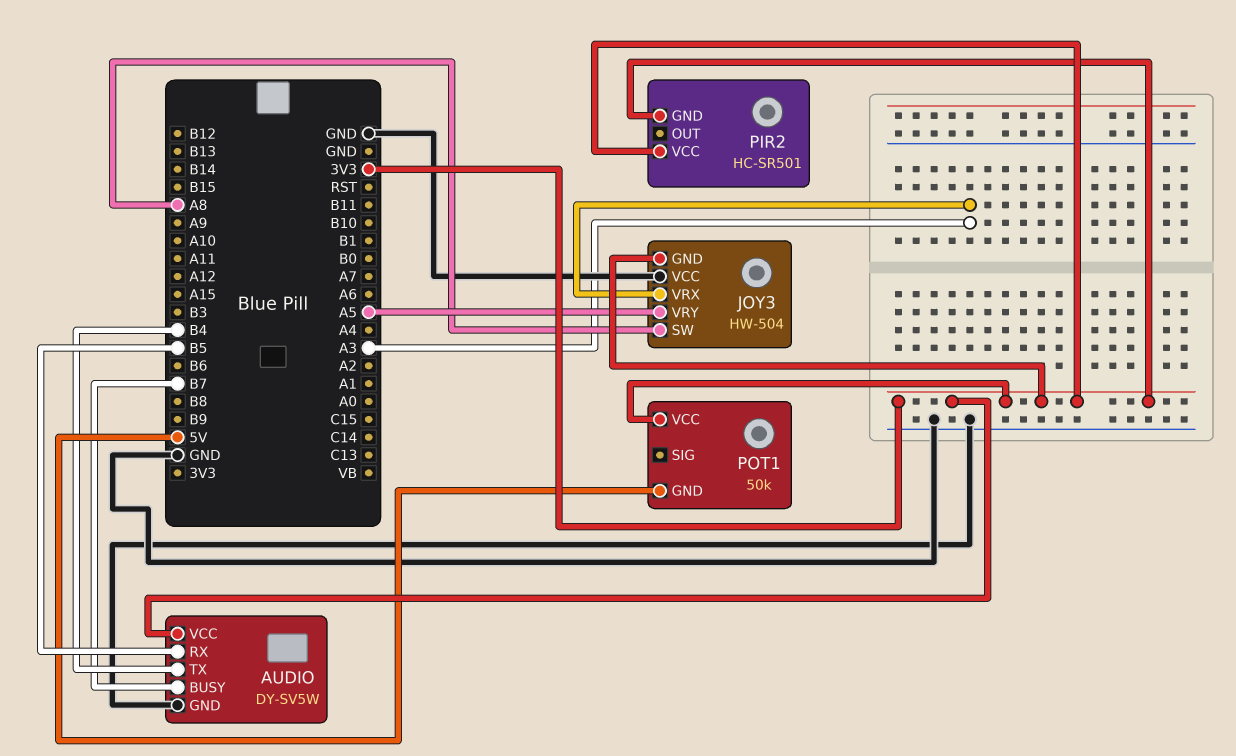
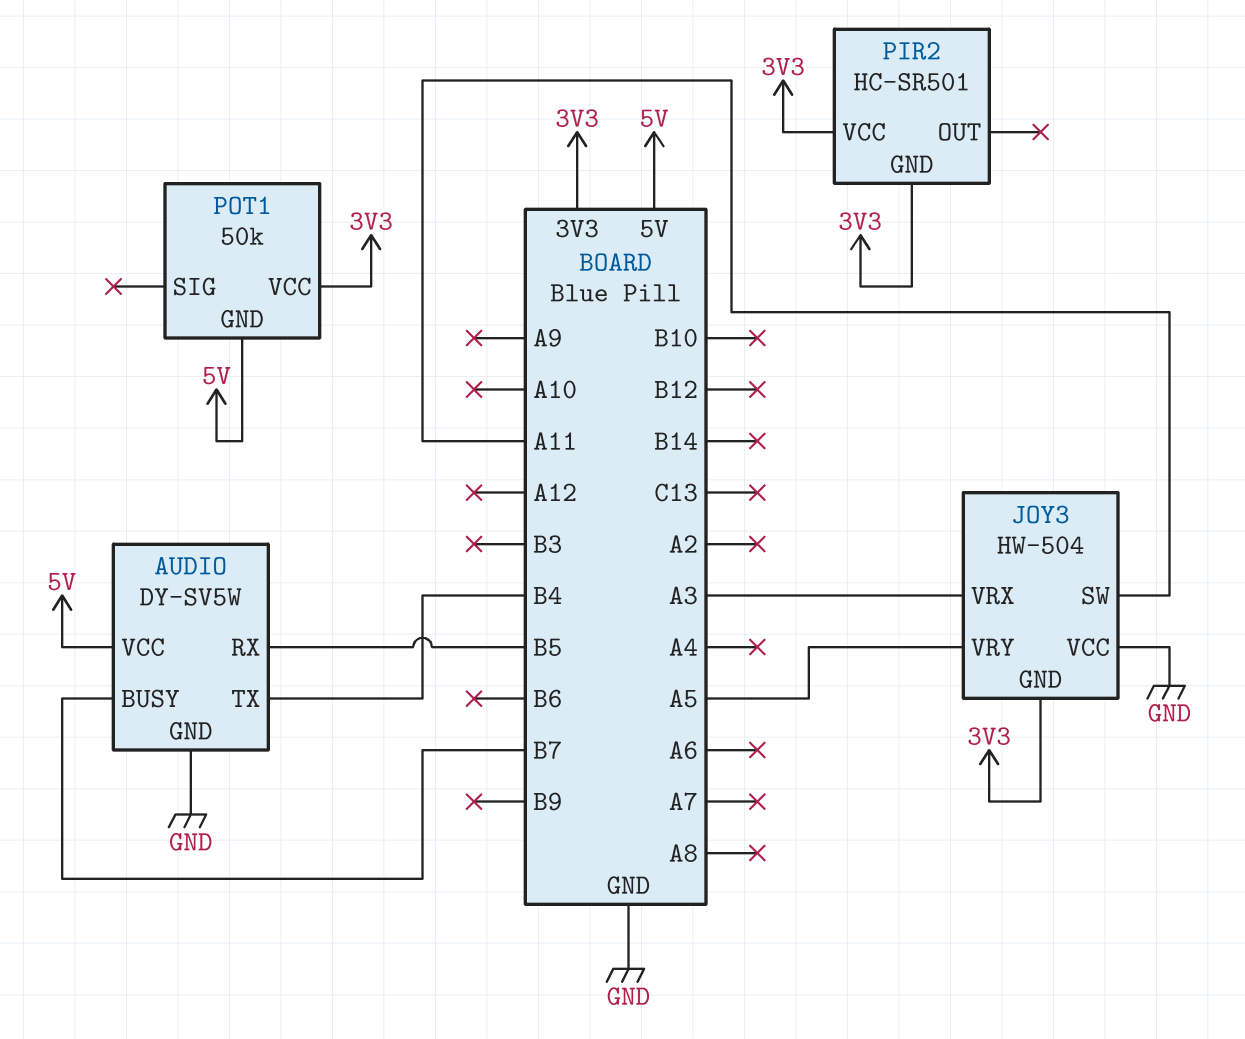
AUDIO pin VCC: 3V3 -> 5V
JOY3 pin SW: A8 -> A11

